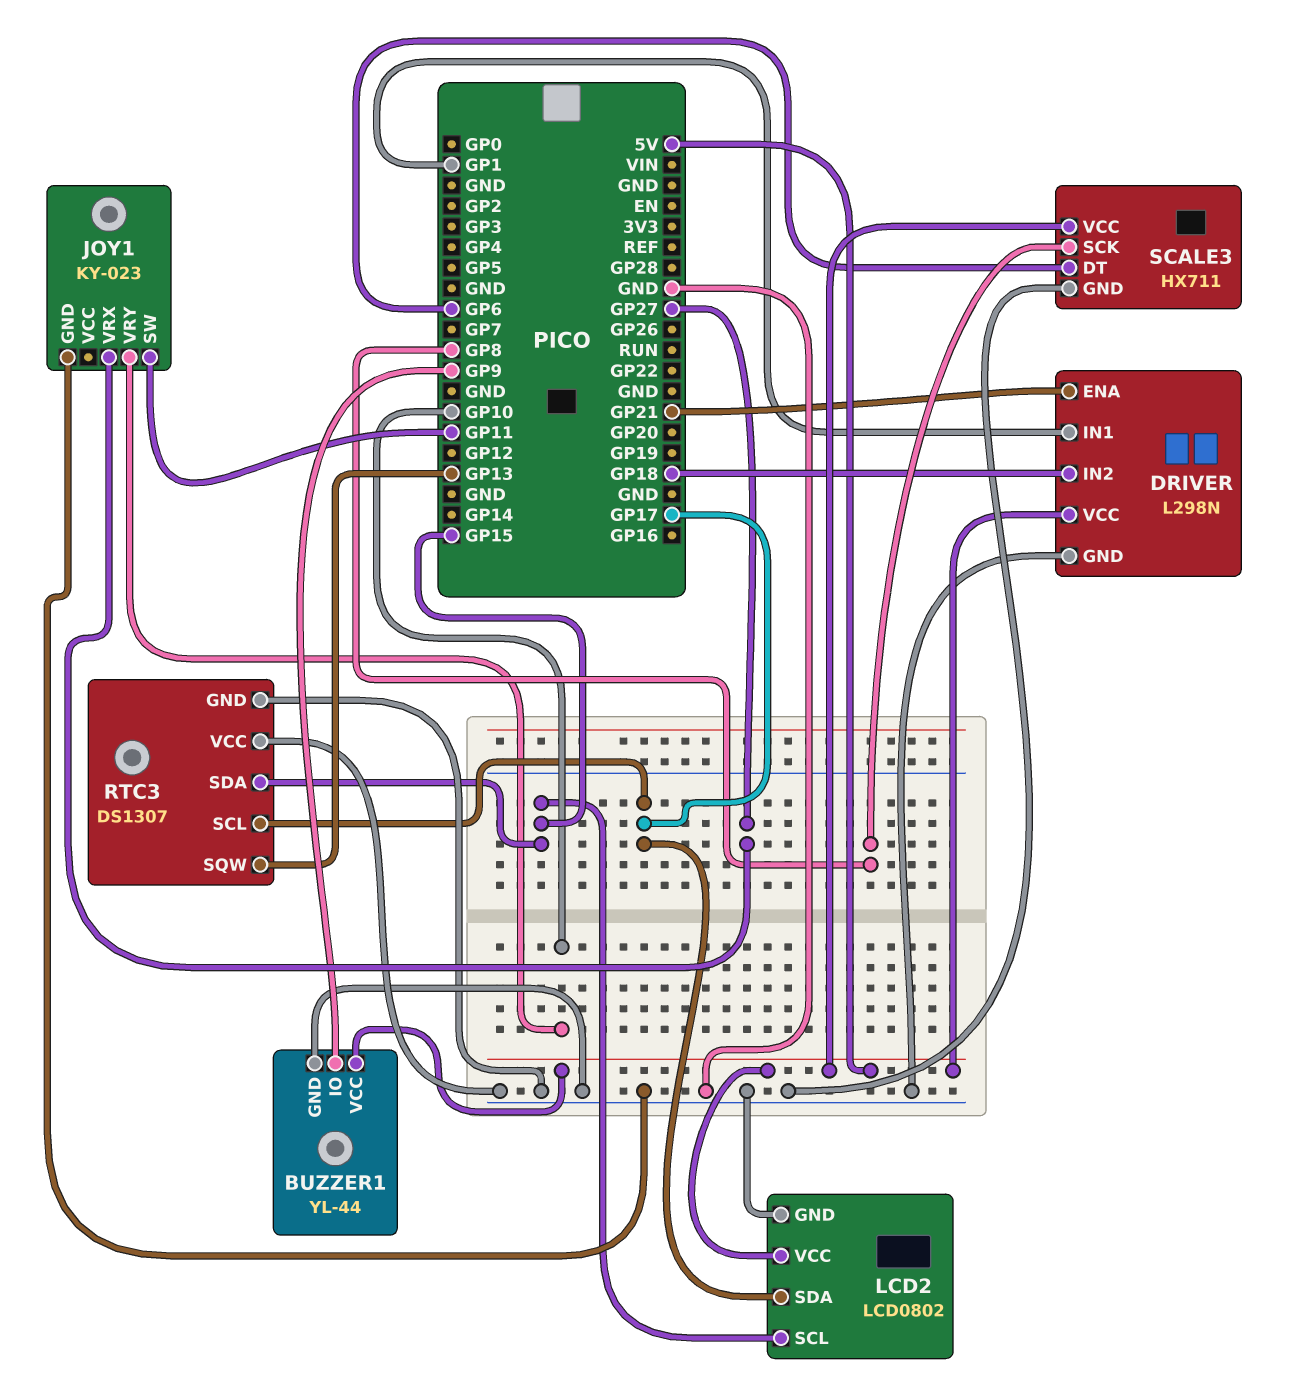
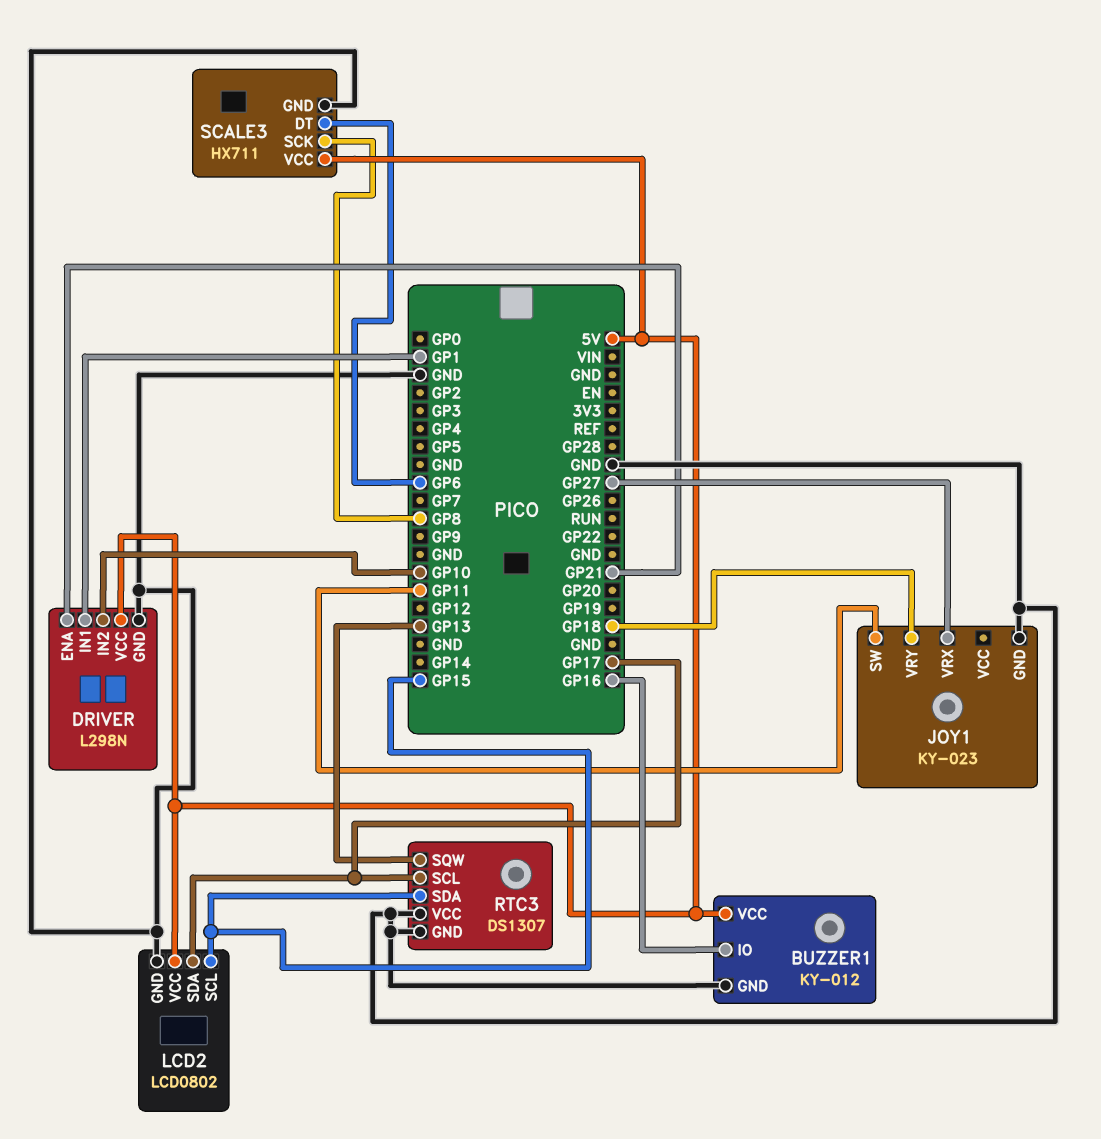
BUZZER1: YL-44 -> KY-012
BUZZER1 pin IO: GP9 -> GP16
DRIVER pin IN2: GP18 -> GP10
JOY1 pin VRY: GP10 -> GP18

